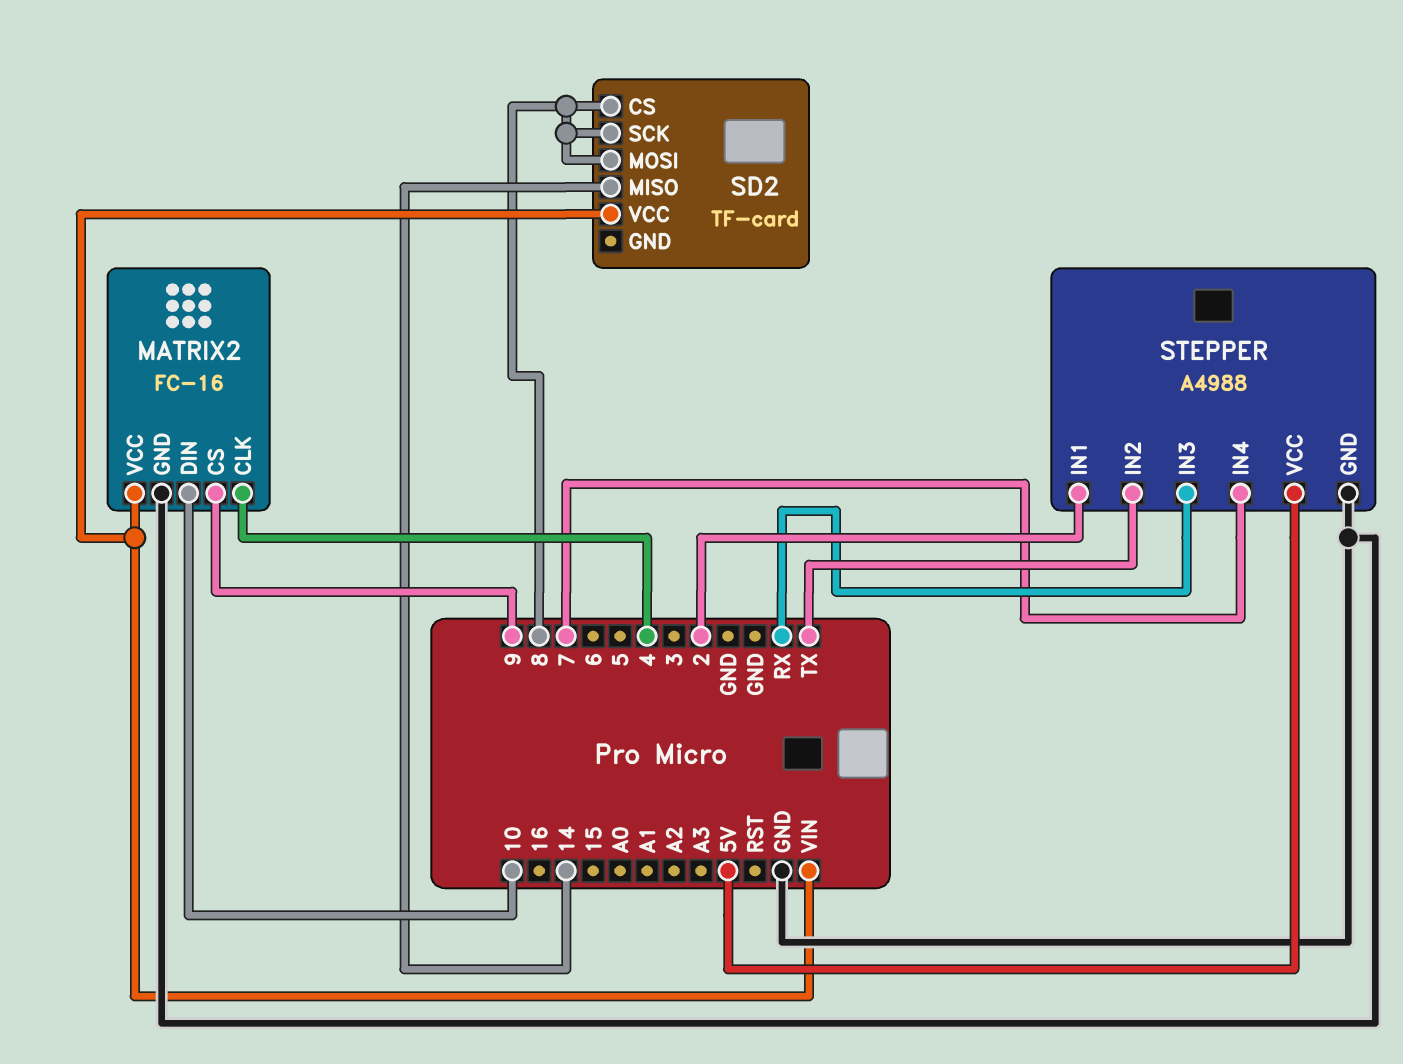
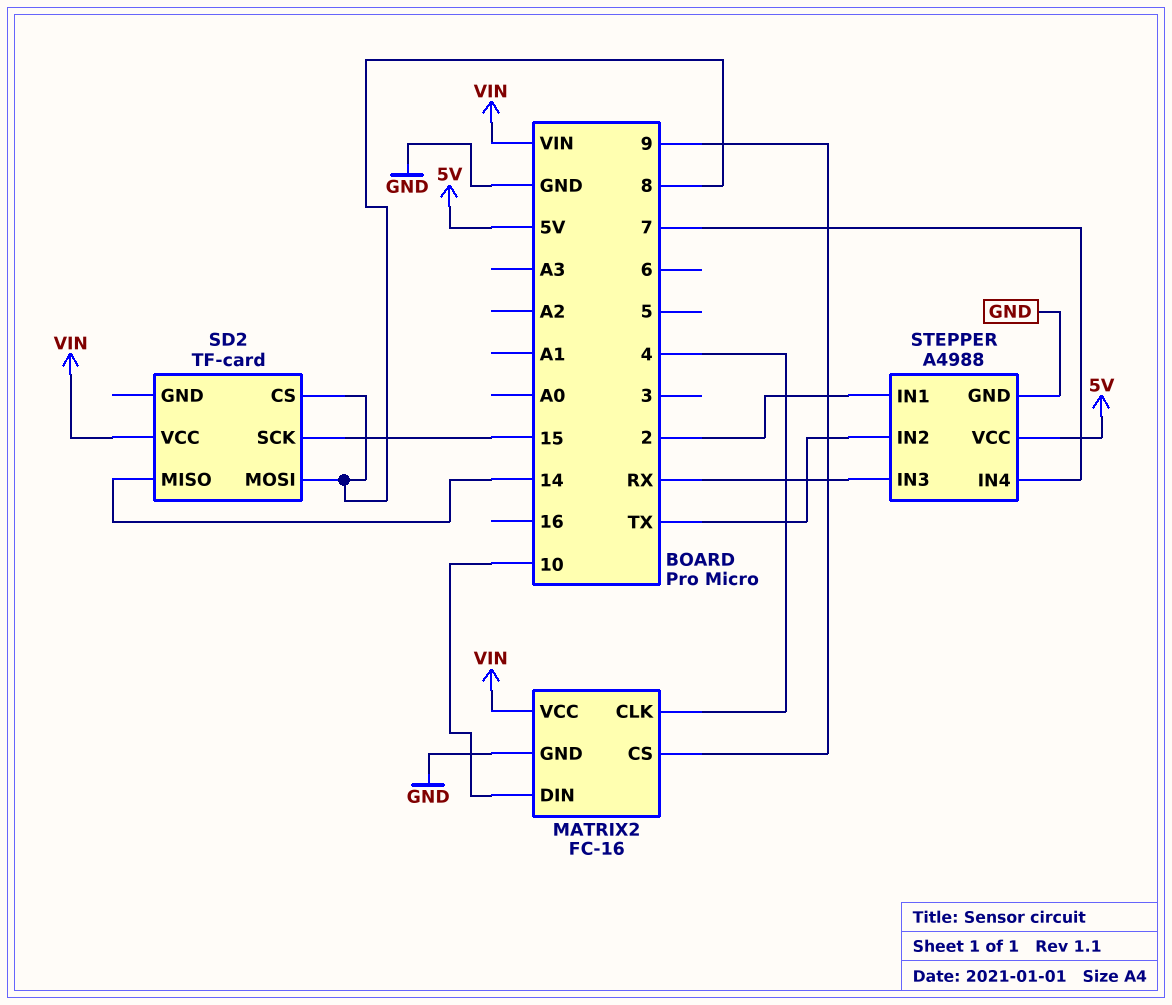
SD2 pin SCK: 8 -> 15

